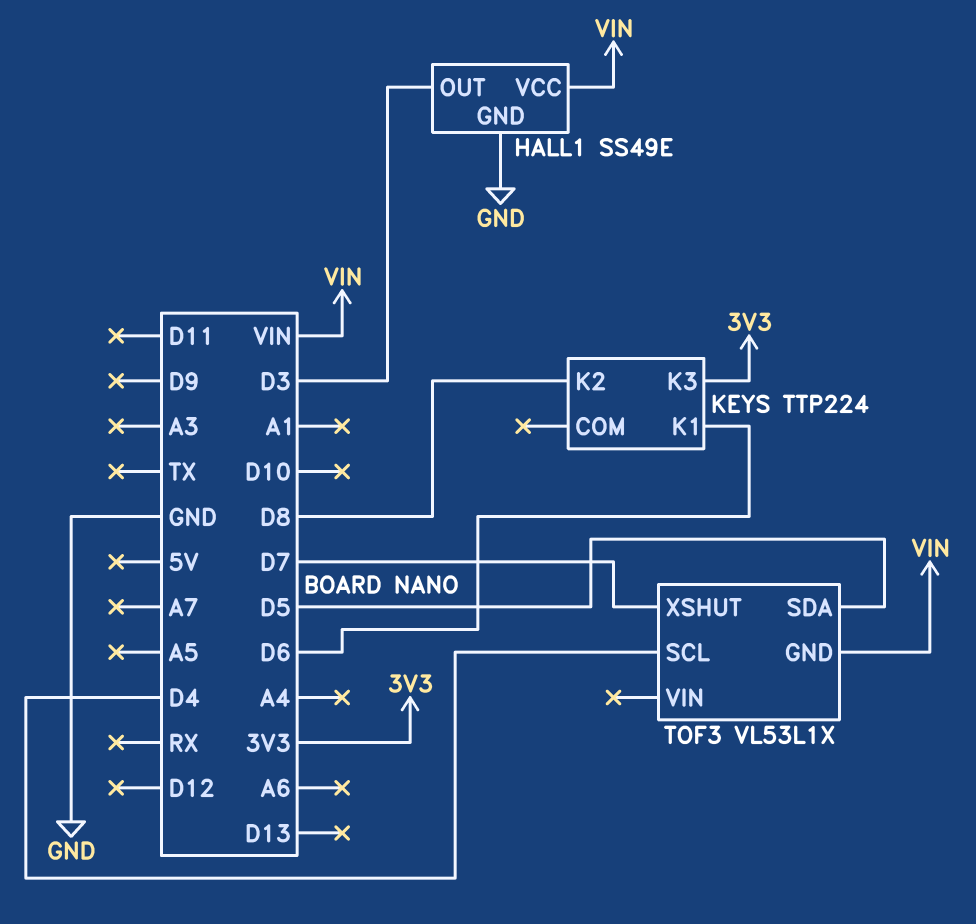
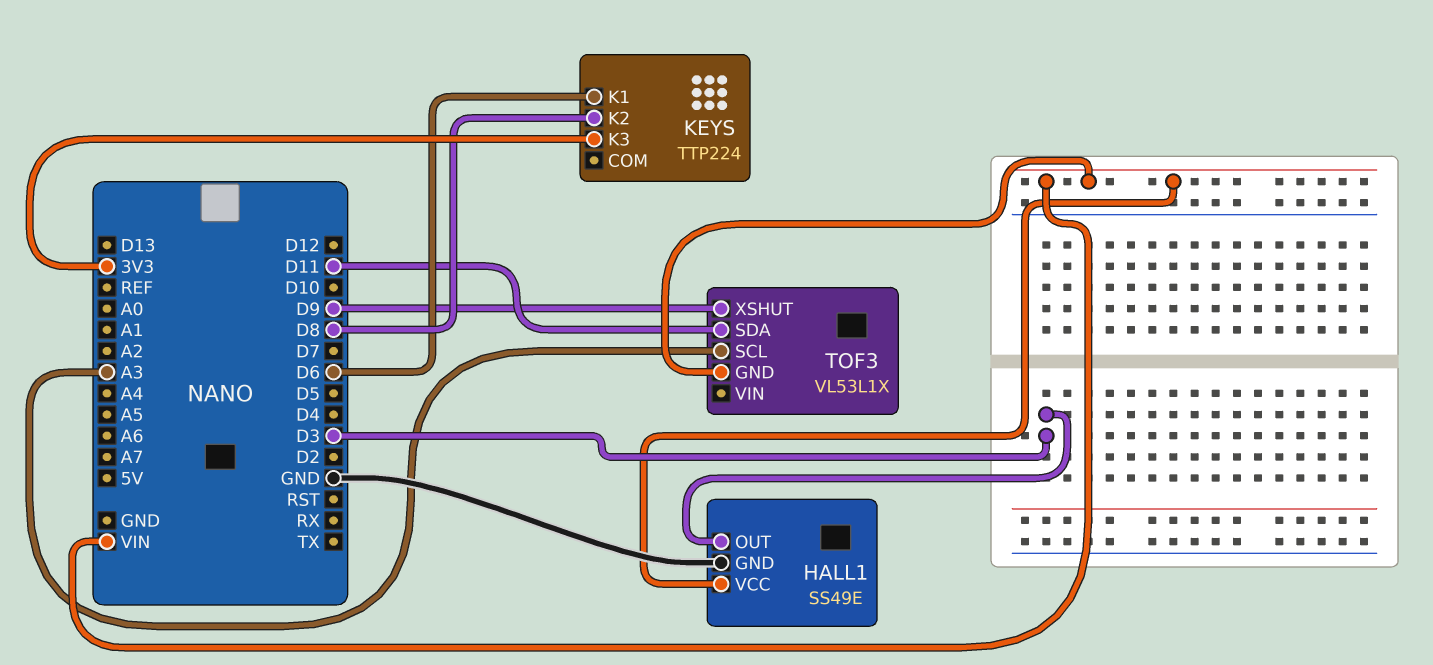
TOF3 pin SCL: D4 -> A3
TOF3 pin SDA: D5 -> D11
TOF3 pin XSHUT: D7 -> D9

